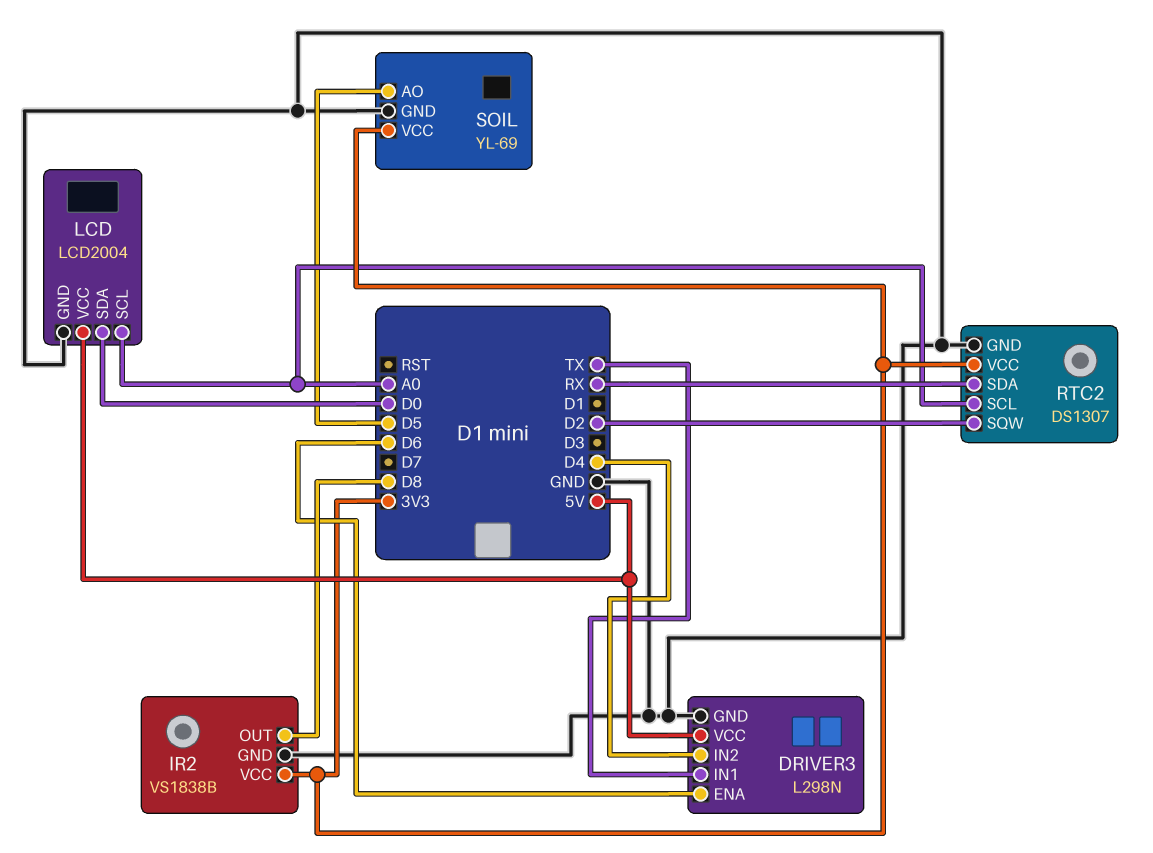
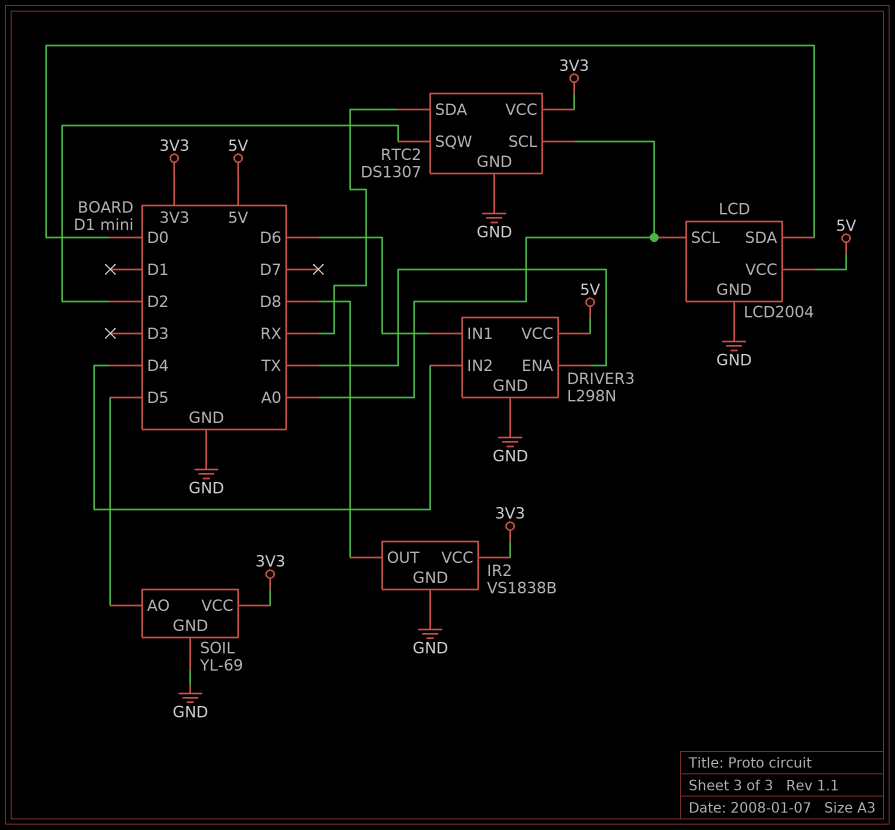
DRIVER3 pin ENA: D6 -> TX
DRIVER3 pin IN1: TX -> D6

